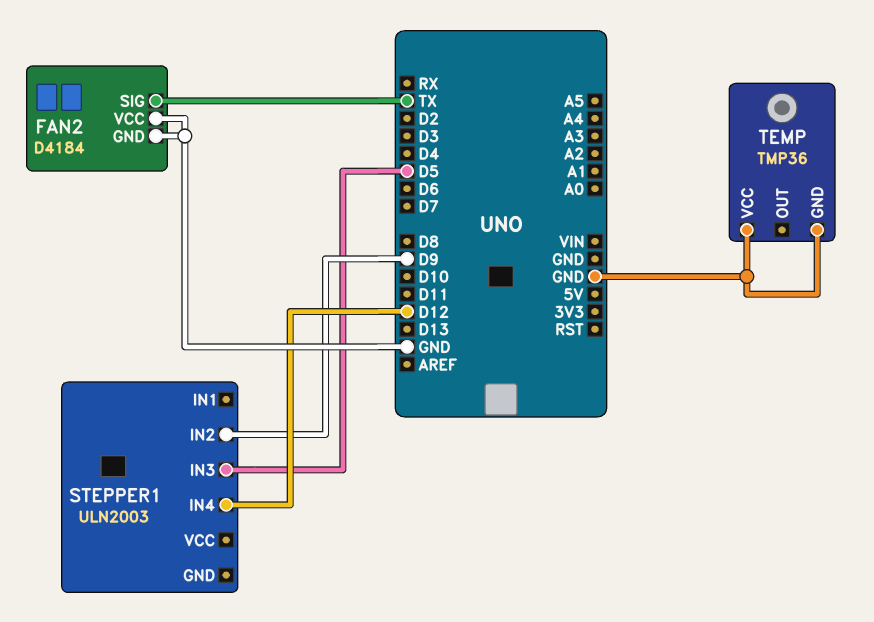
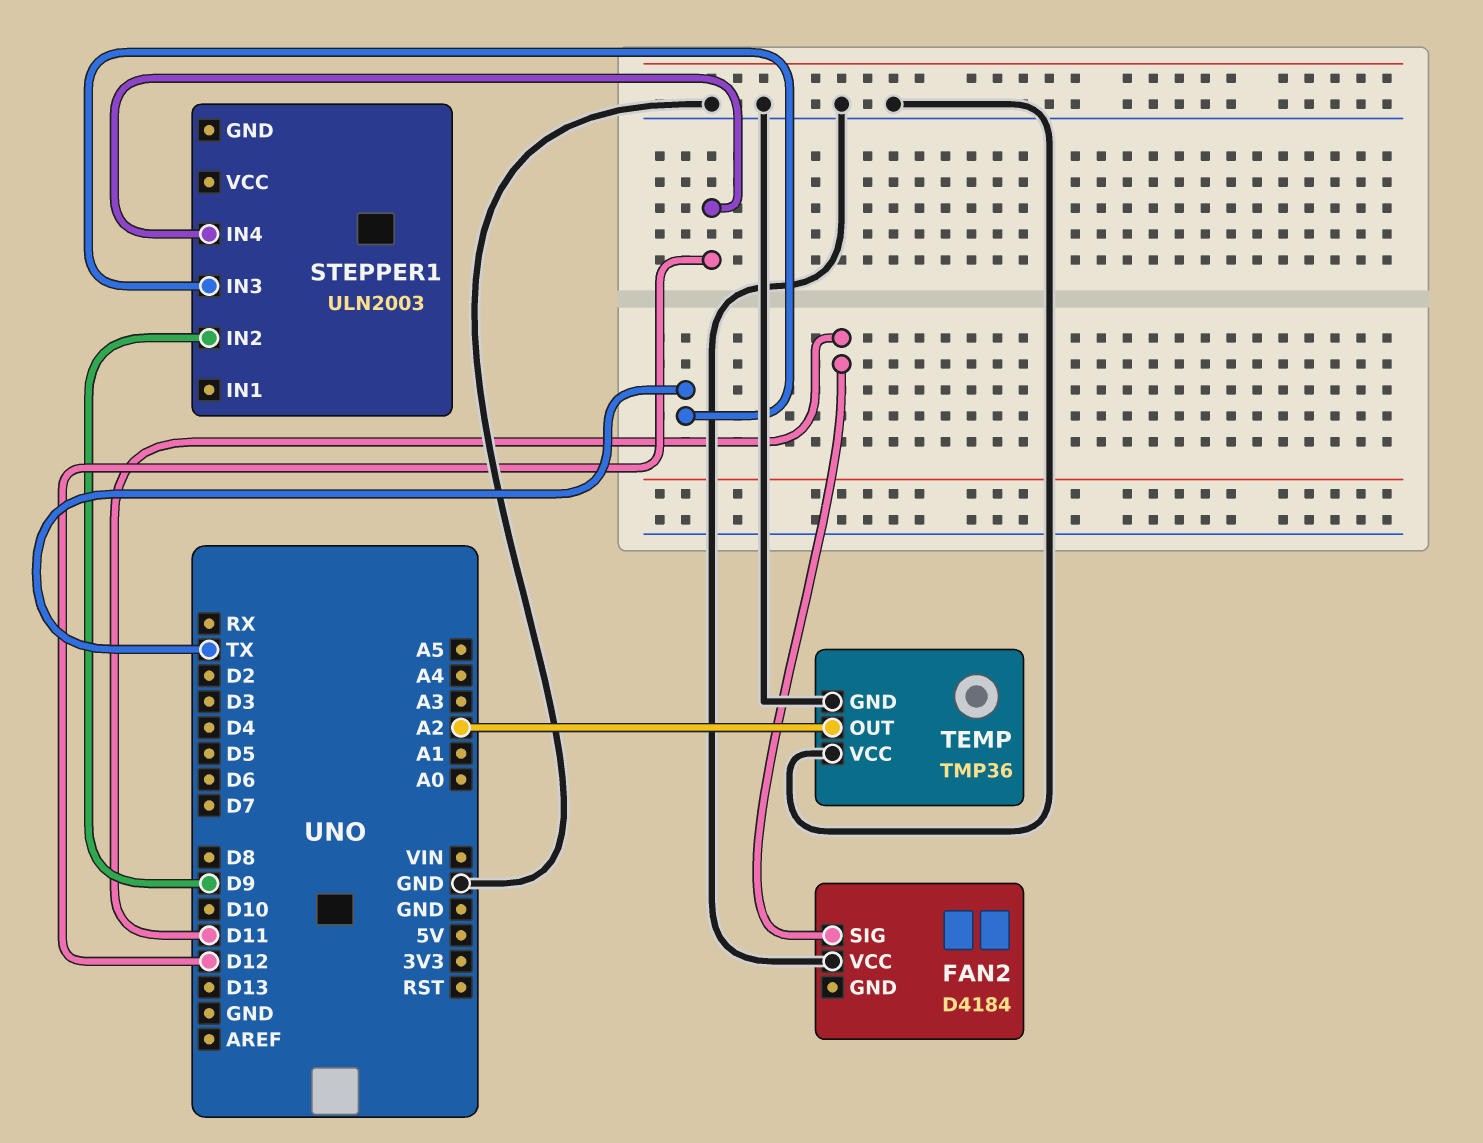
FAN2 pin GND: GND -> none
FAN2 pin SIG: TX -> D11
STEPPER1 pin IN3: D5 -> TX
TEMP pin OUT: none -> A2

